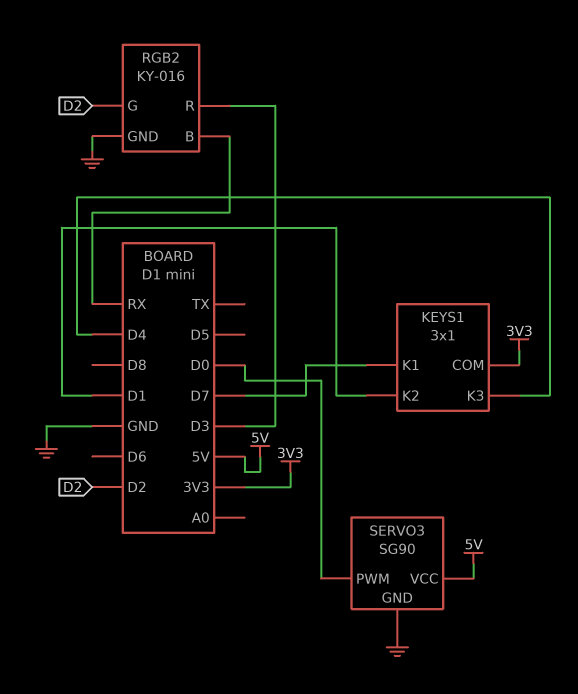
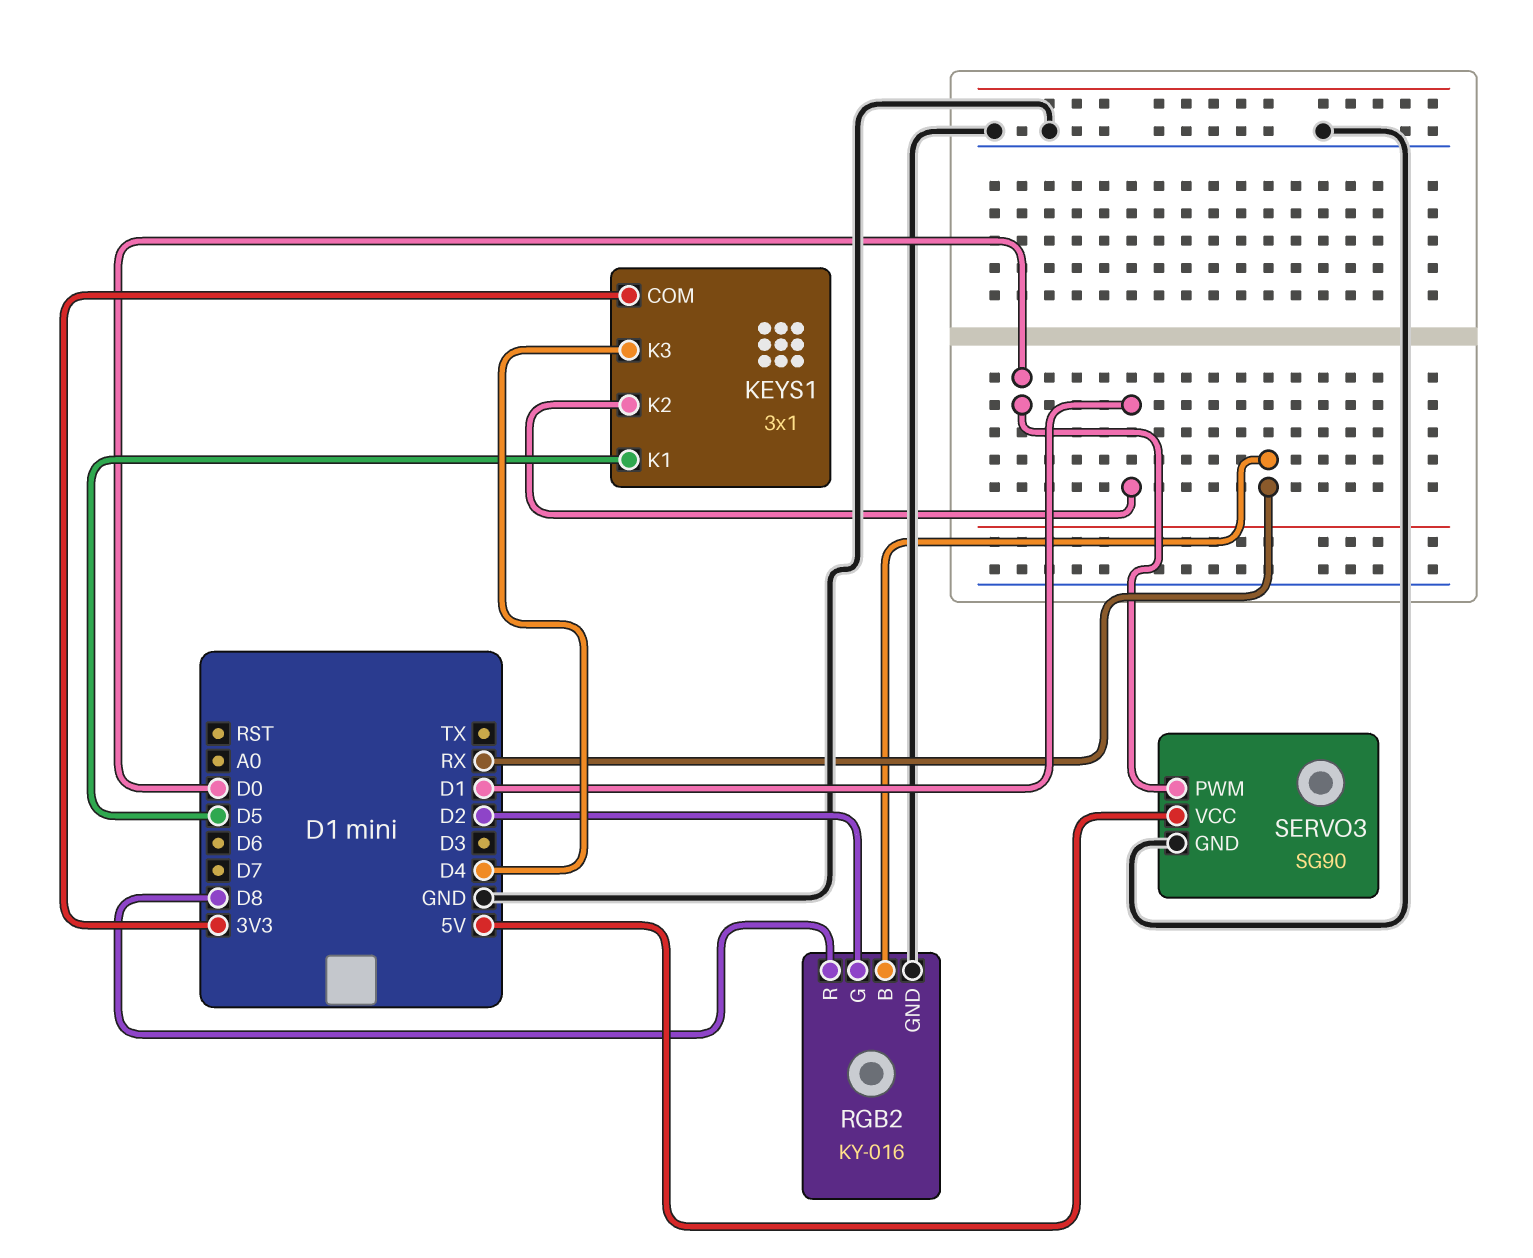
KEYS1 pin K1: D7 -> D5
RGB2 pin R: D3 -> D8

